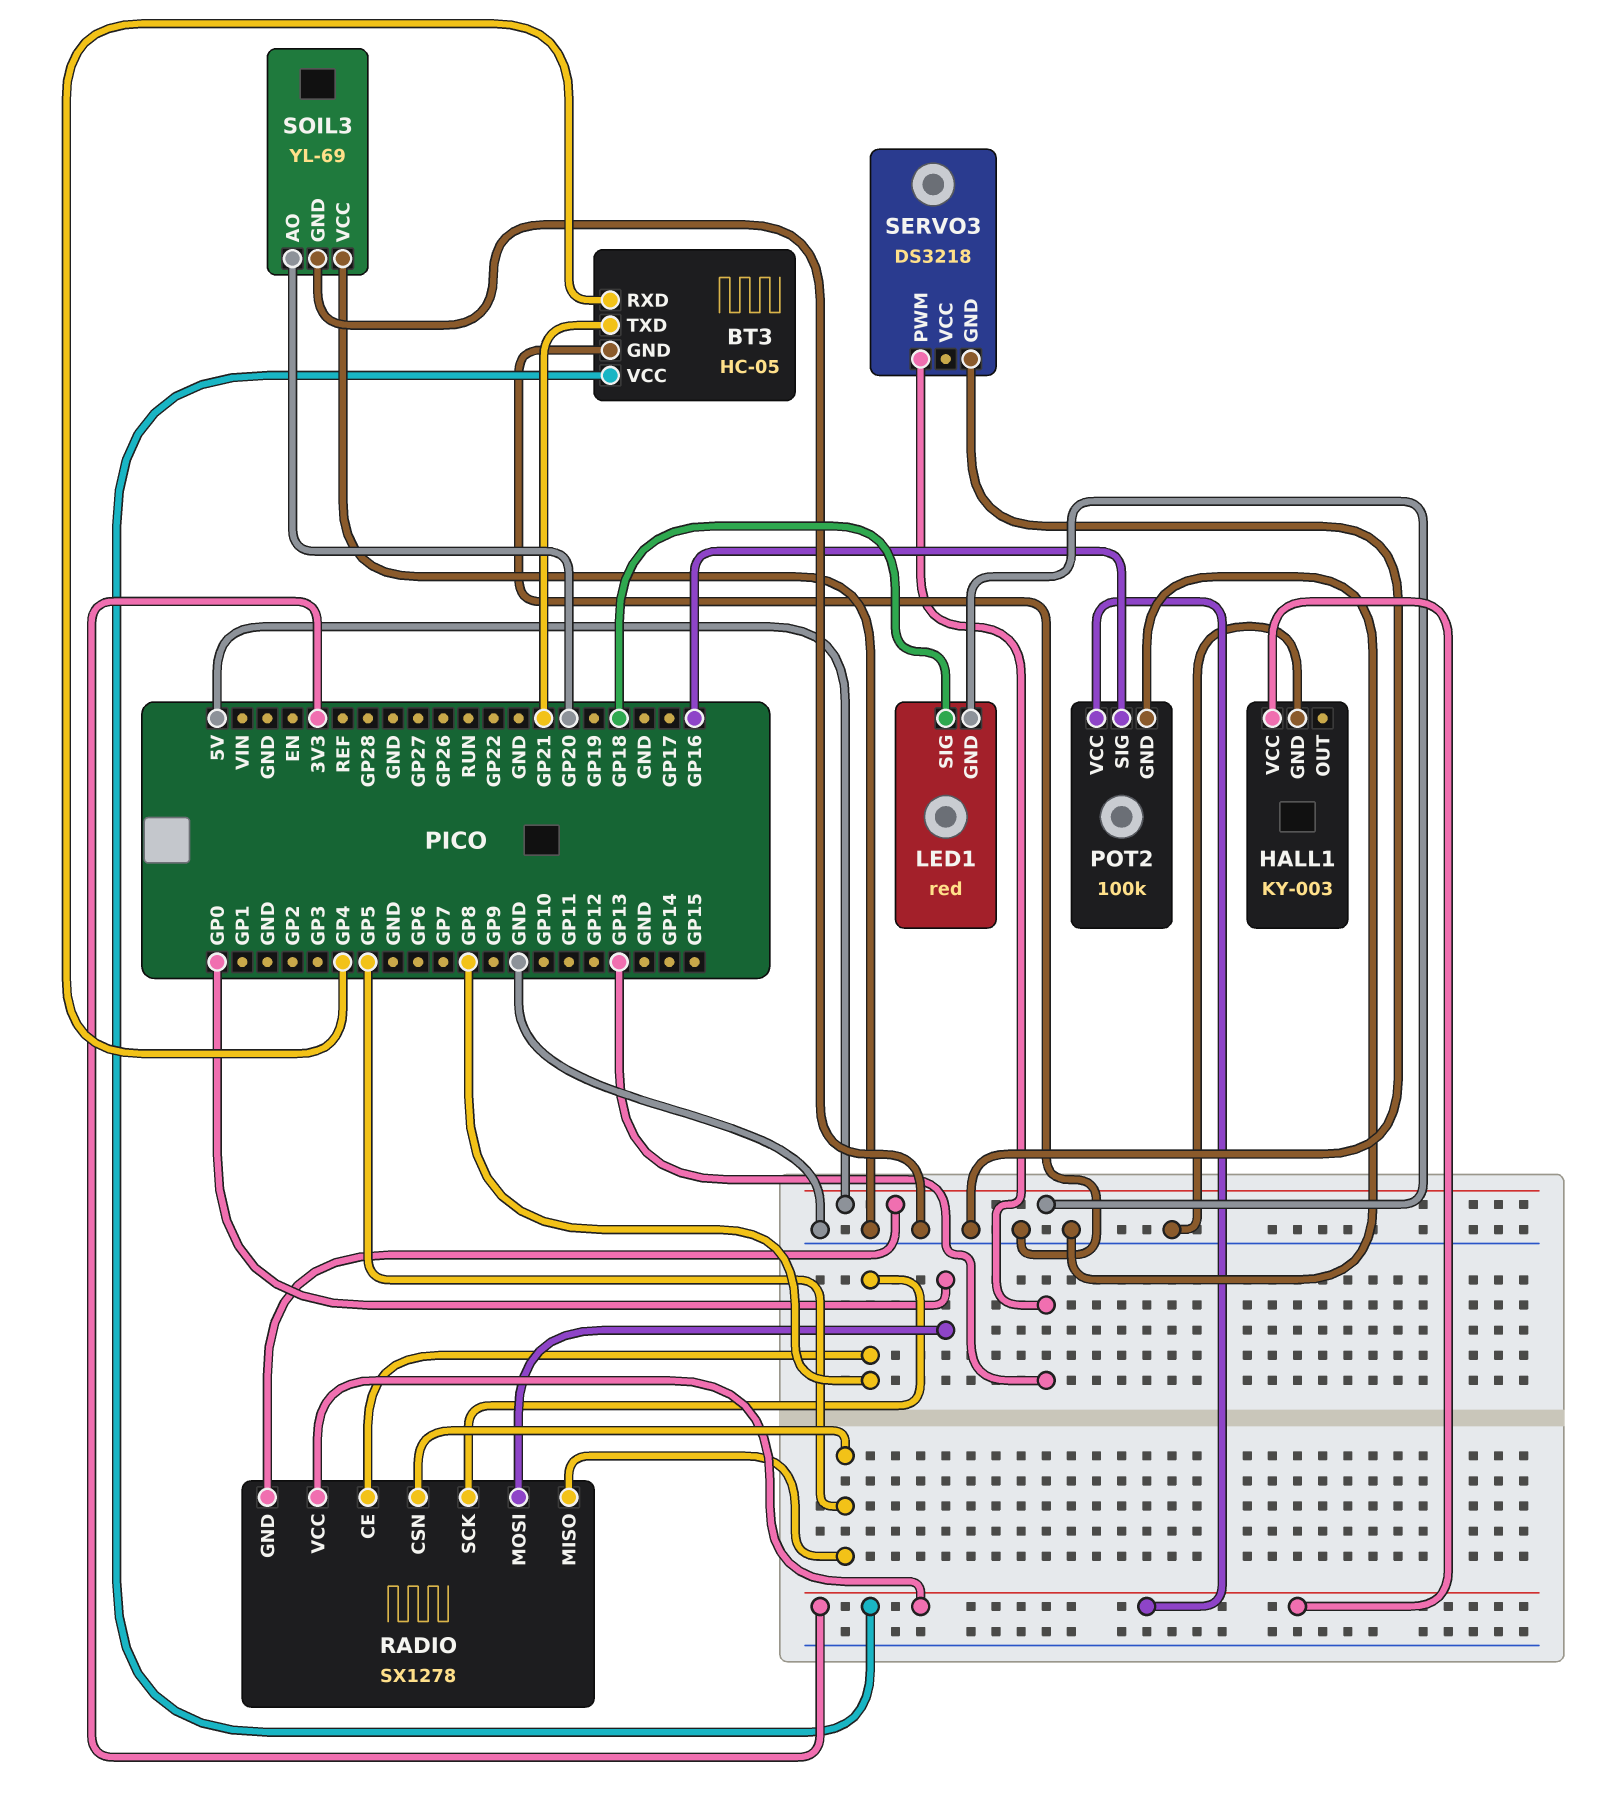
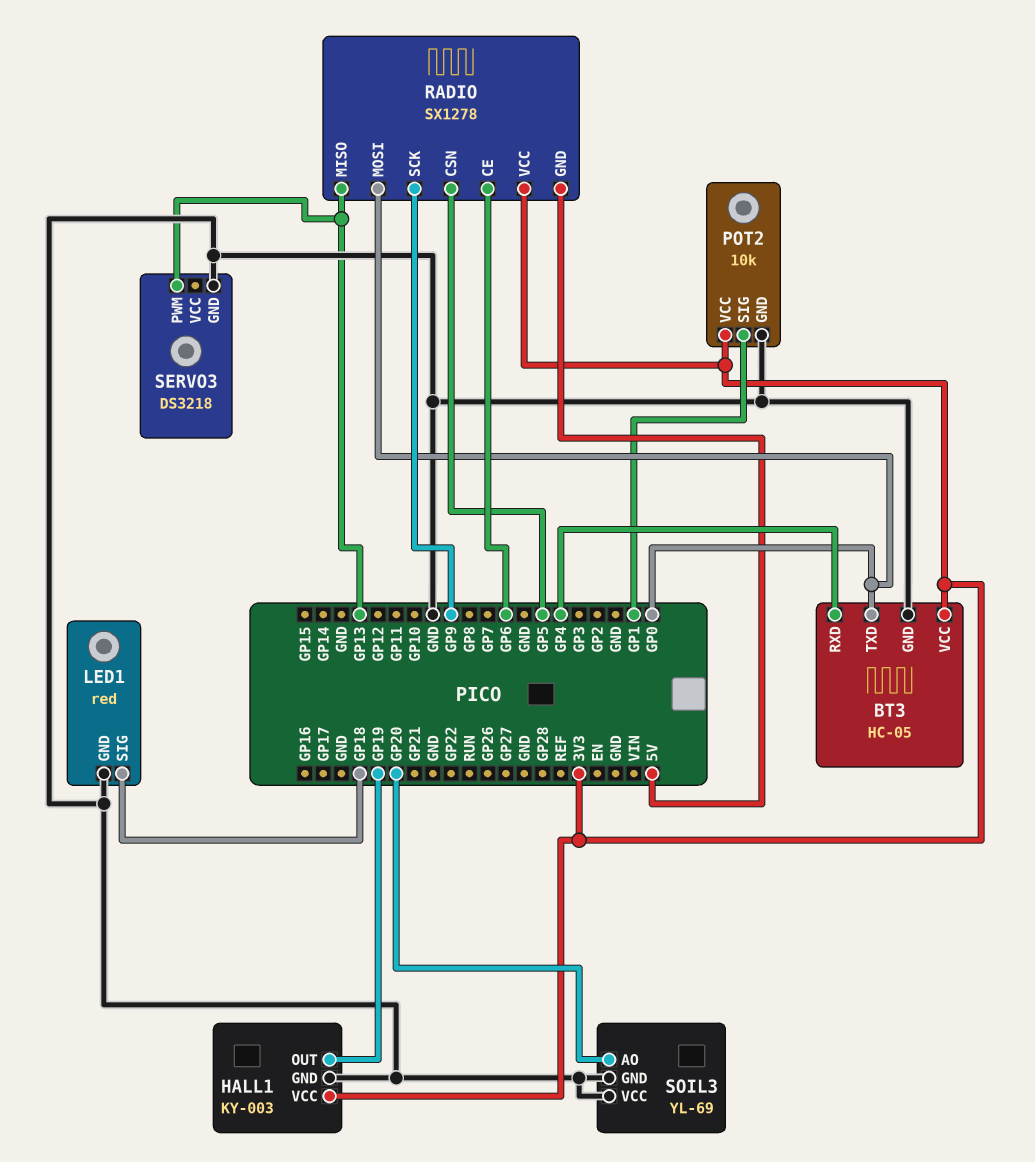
BT3 pin TXD: GP21 -> GP0
HALL1 pin OUT: none -> GP19
LED1 pin GND: 5V -> GND
POT2: 100k -> 10k
POT2 pin SIG: GP16 -> GP1
RADIO pin CE: GP8 -> GP6
RADIO pin MISO: GP5 -> GP13
RADIO pin SCK: GP8 -> GP9

